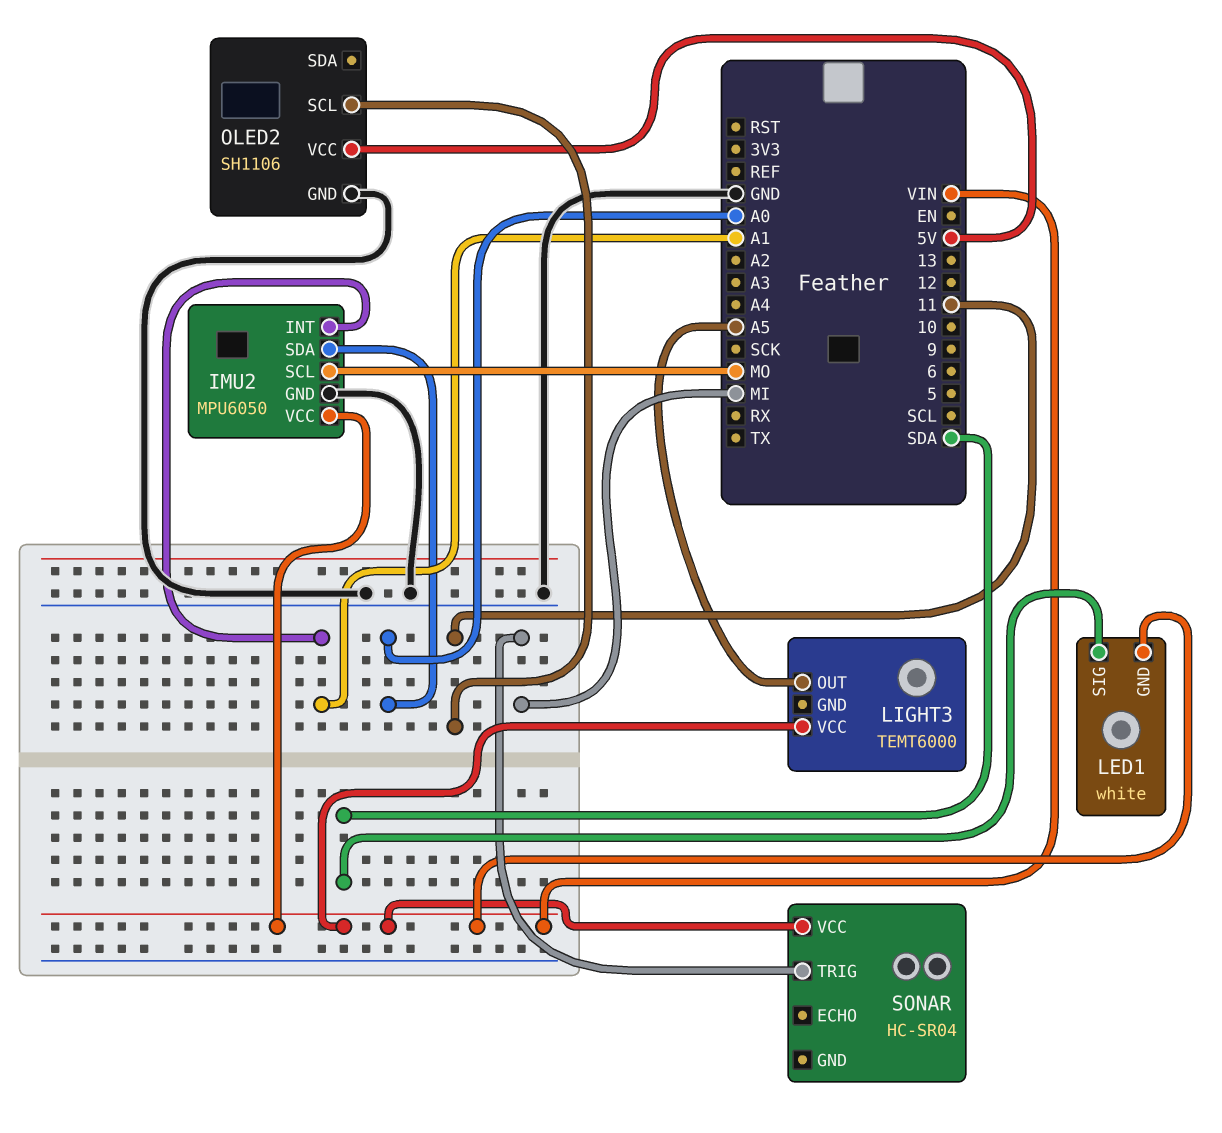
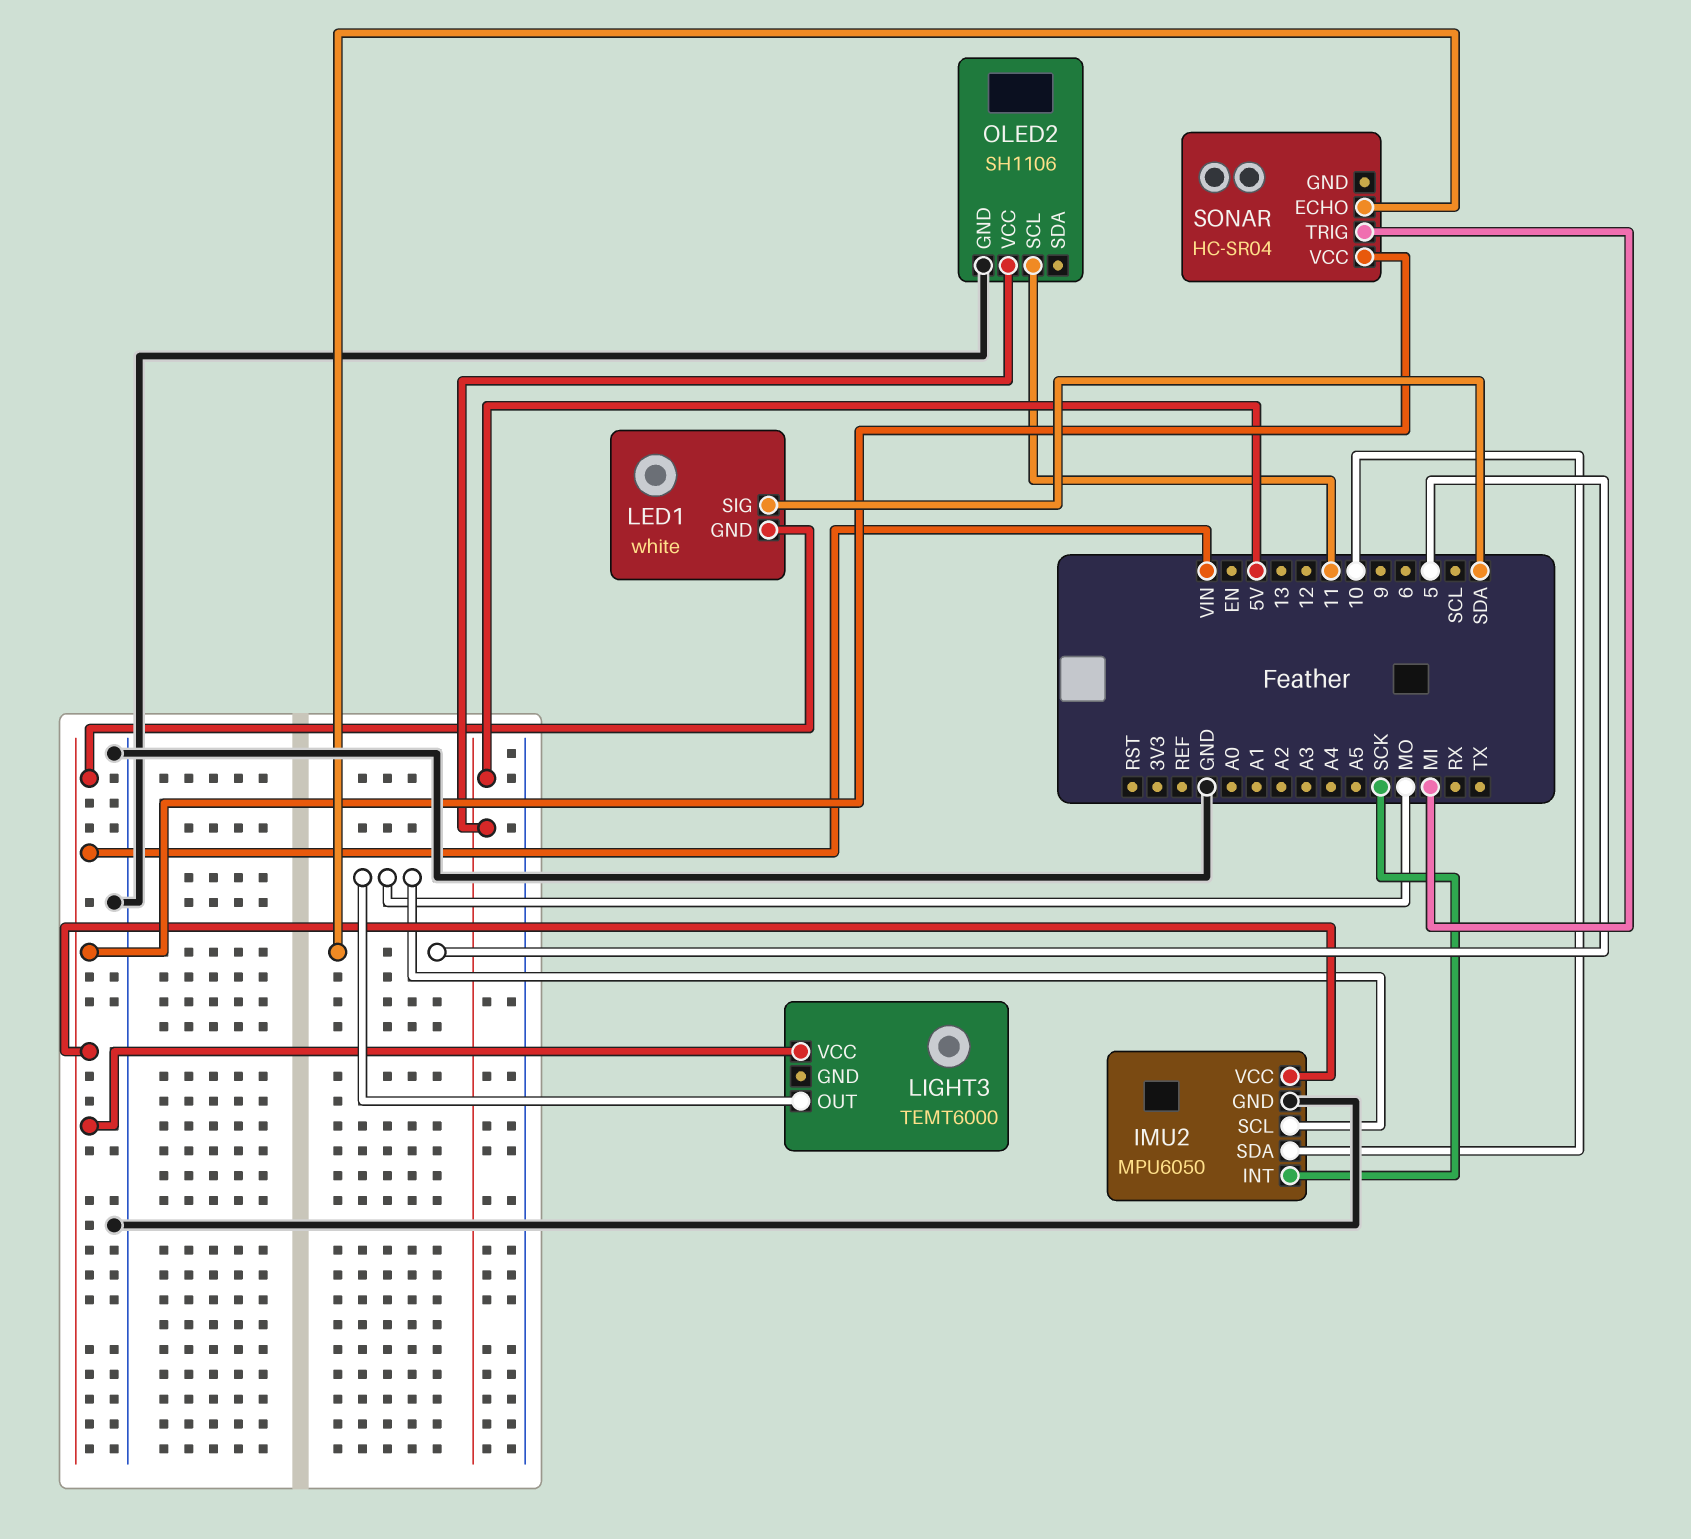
IMU2 pin INT: A1 -> SCK
IMU2 pin SDA: A0 -> 10
LIGHT3 pin OUT: A5 -> MO
SONAR pin ECHO: none -> 5

